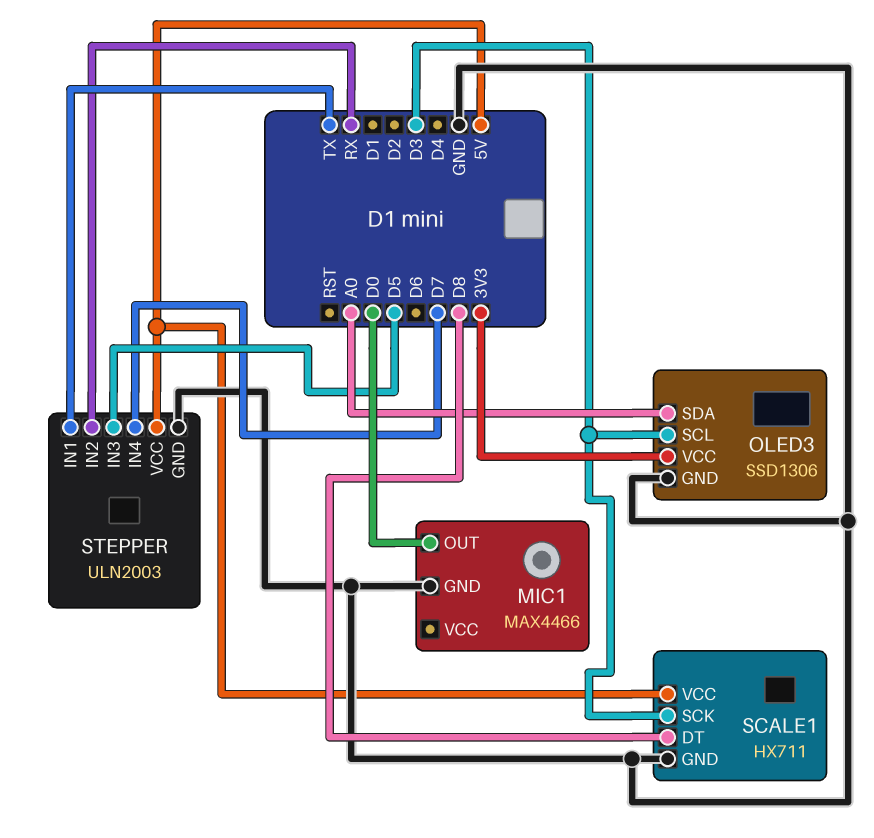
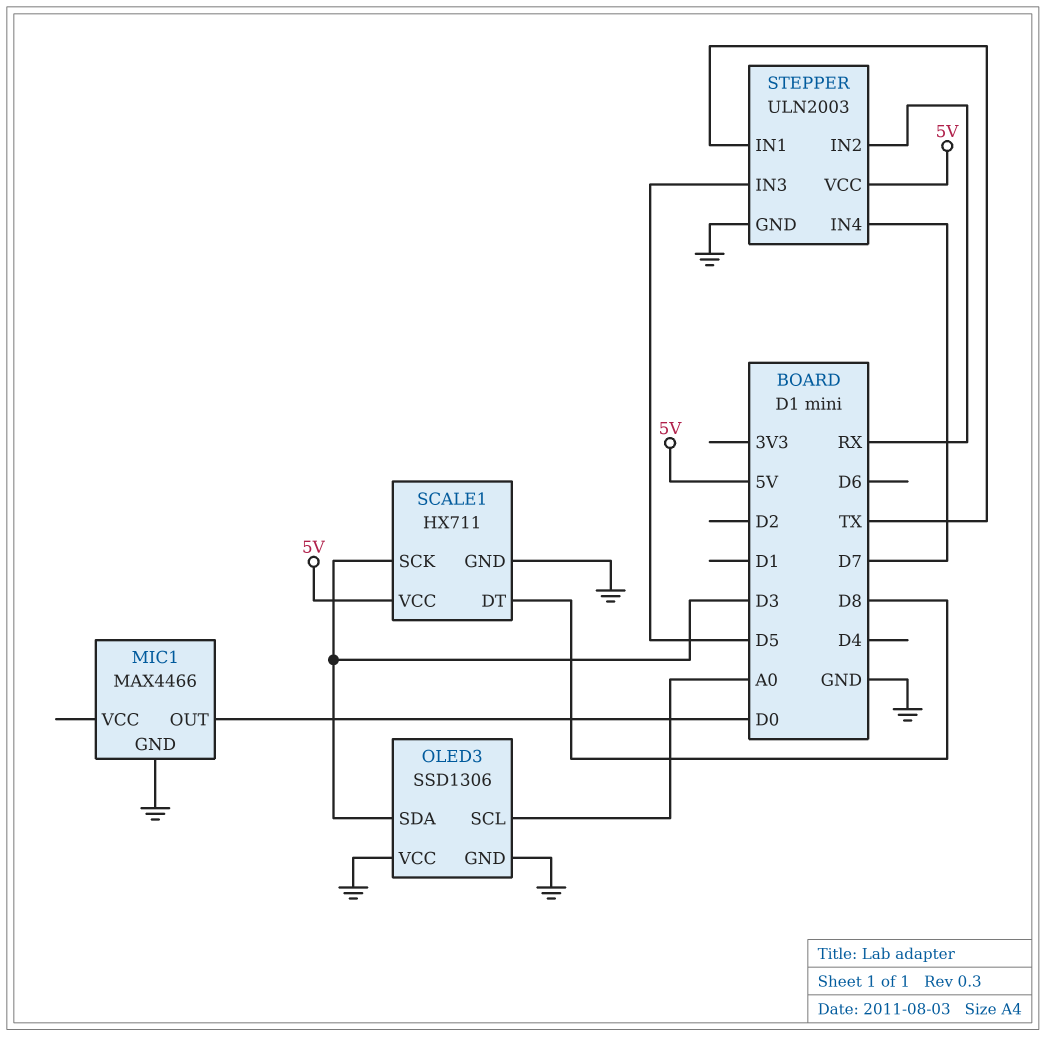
OLED3 pin SCL: D3 -> A0
OLED3 pin SDA: A0 -> D3
OLED3 pin VCC: 3V3 -> GND

